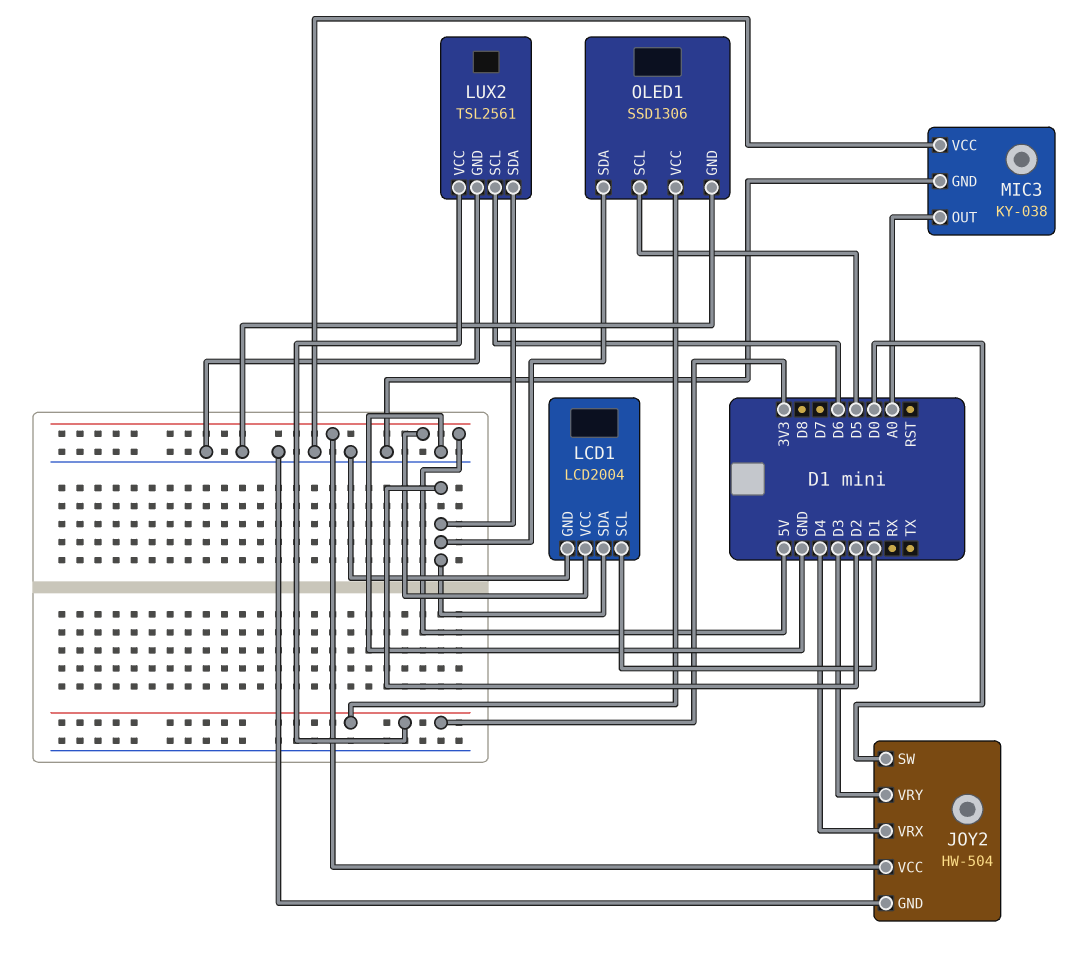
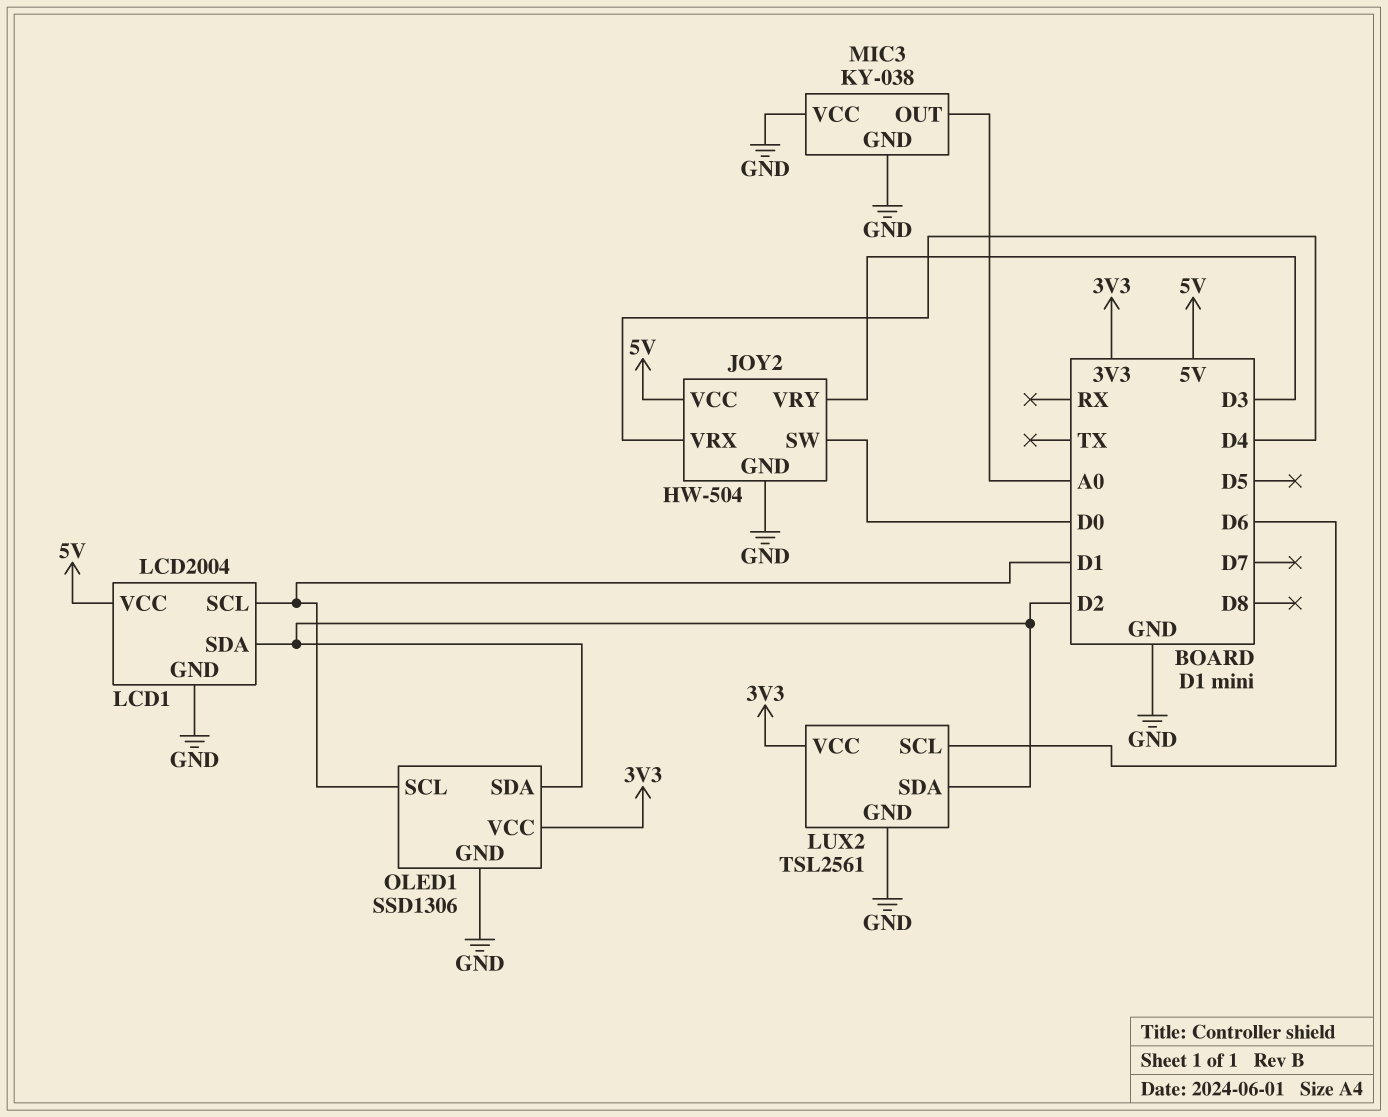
OLED1 pin SCL: D5 -> D1

